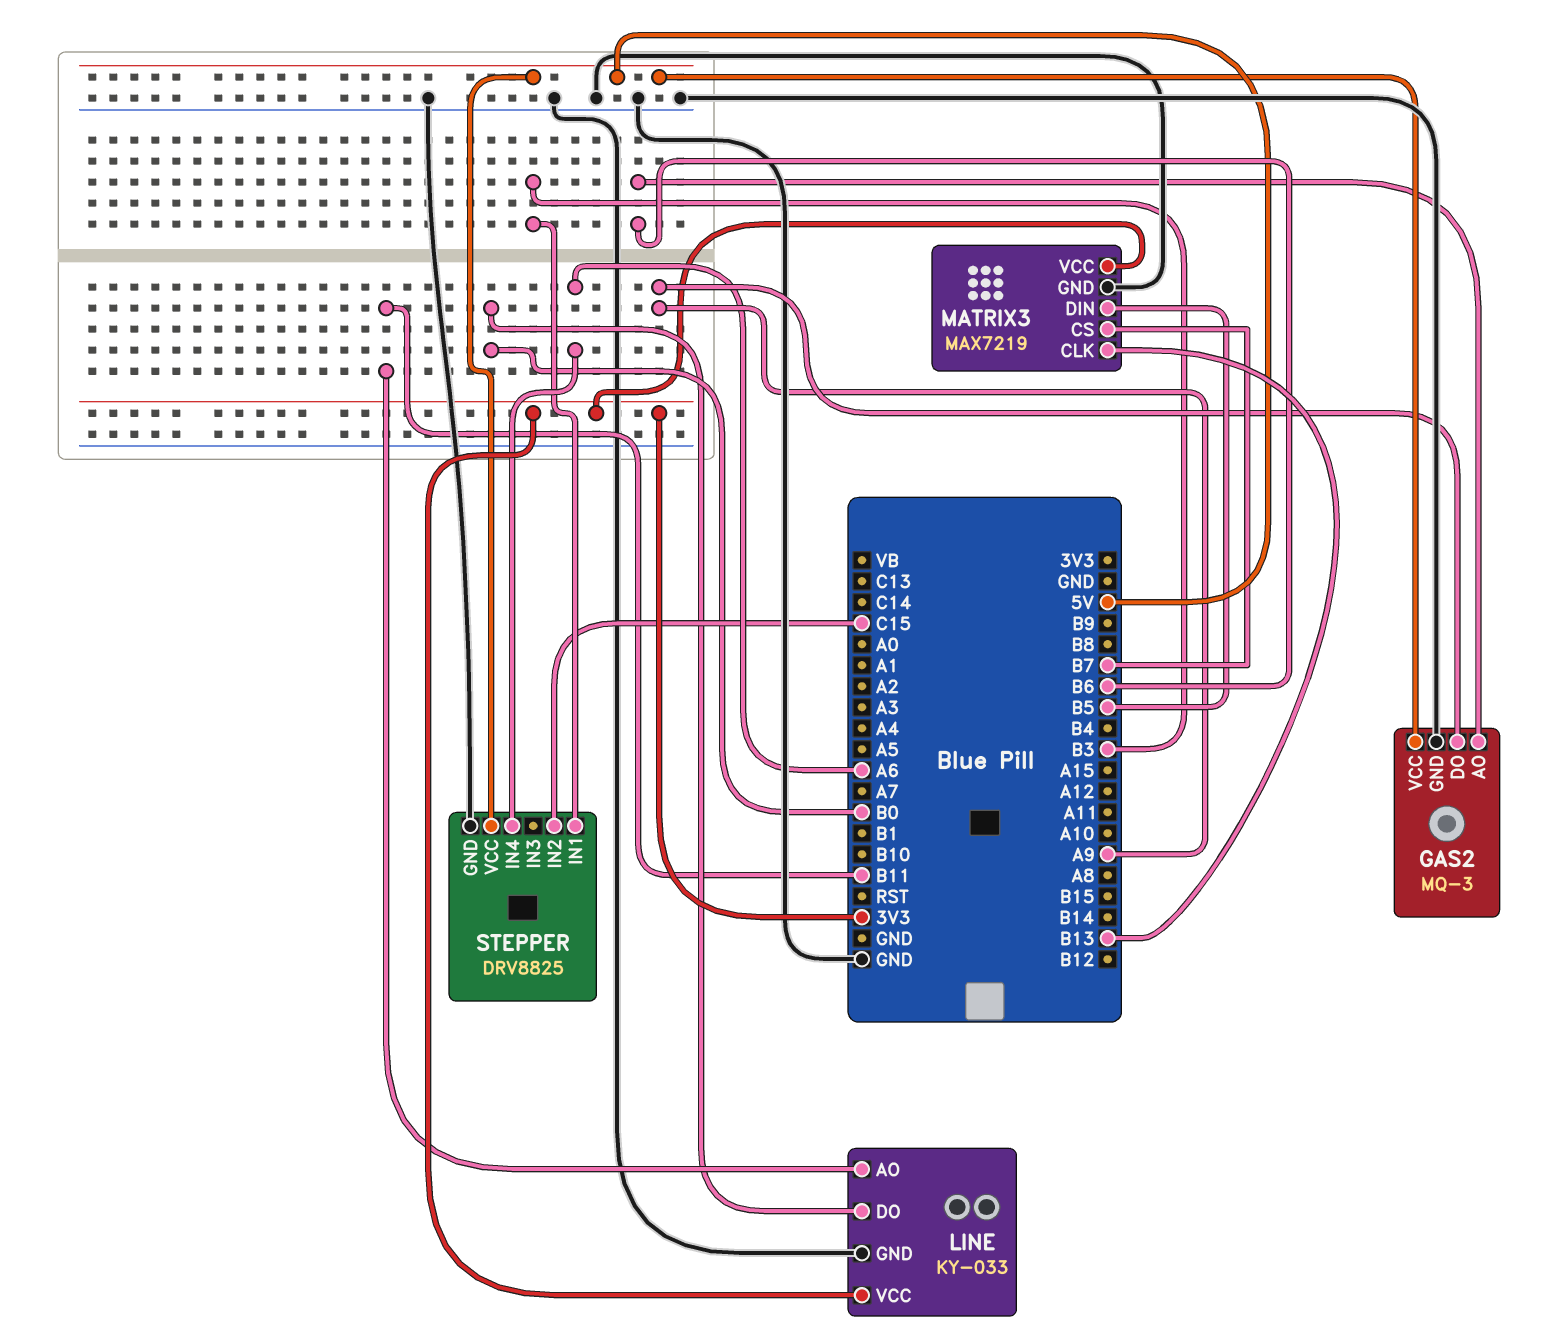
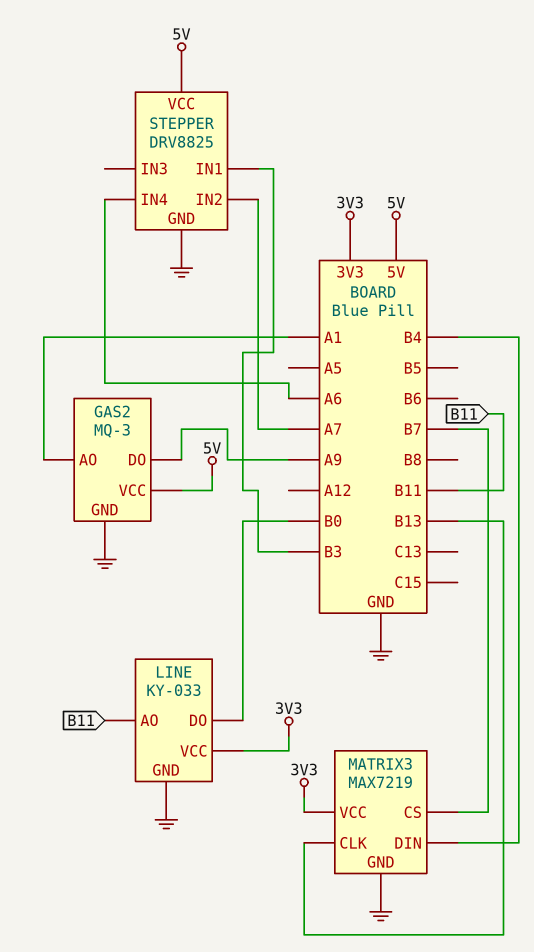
GAS2 pin AO: B6 -> A1
MATRIX3 pin DIN: B5 -> B4
STEPPER pin IN2: C15 -> A7

